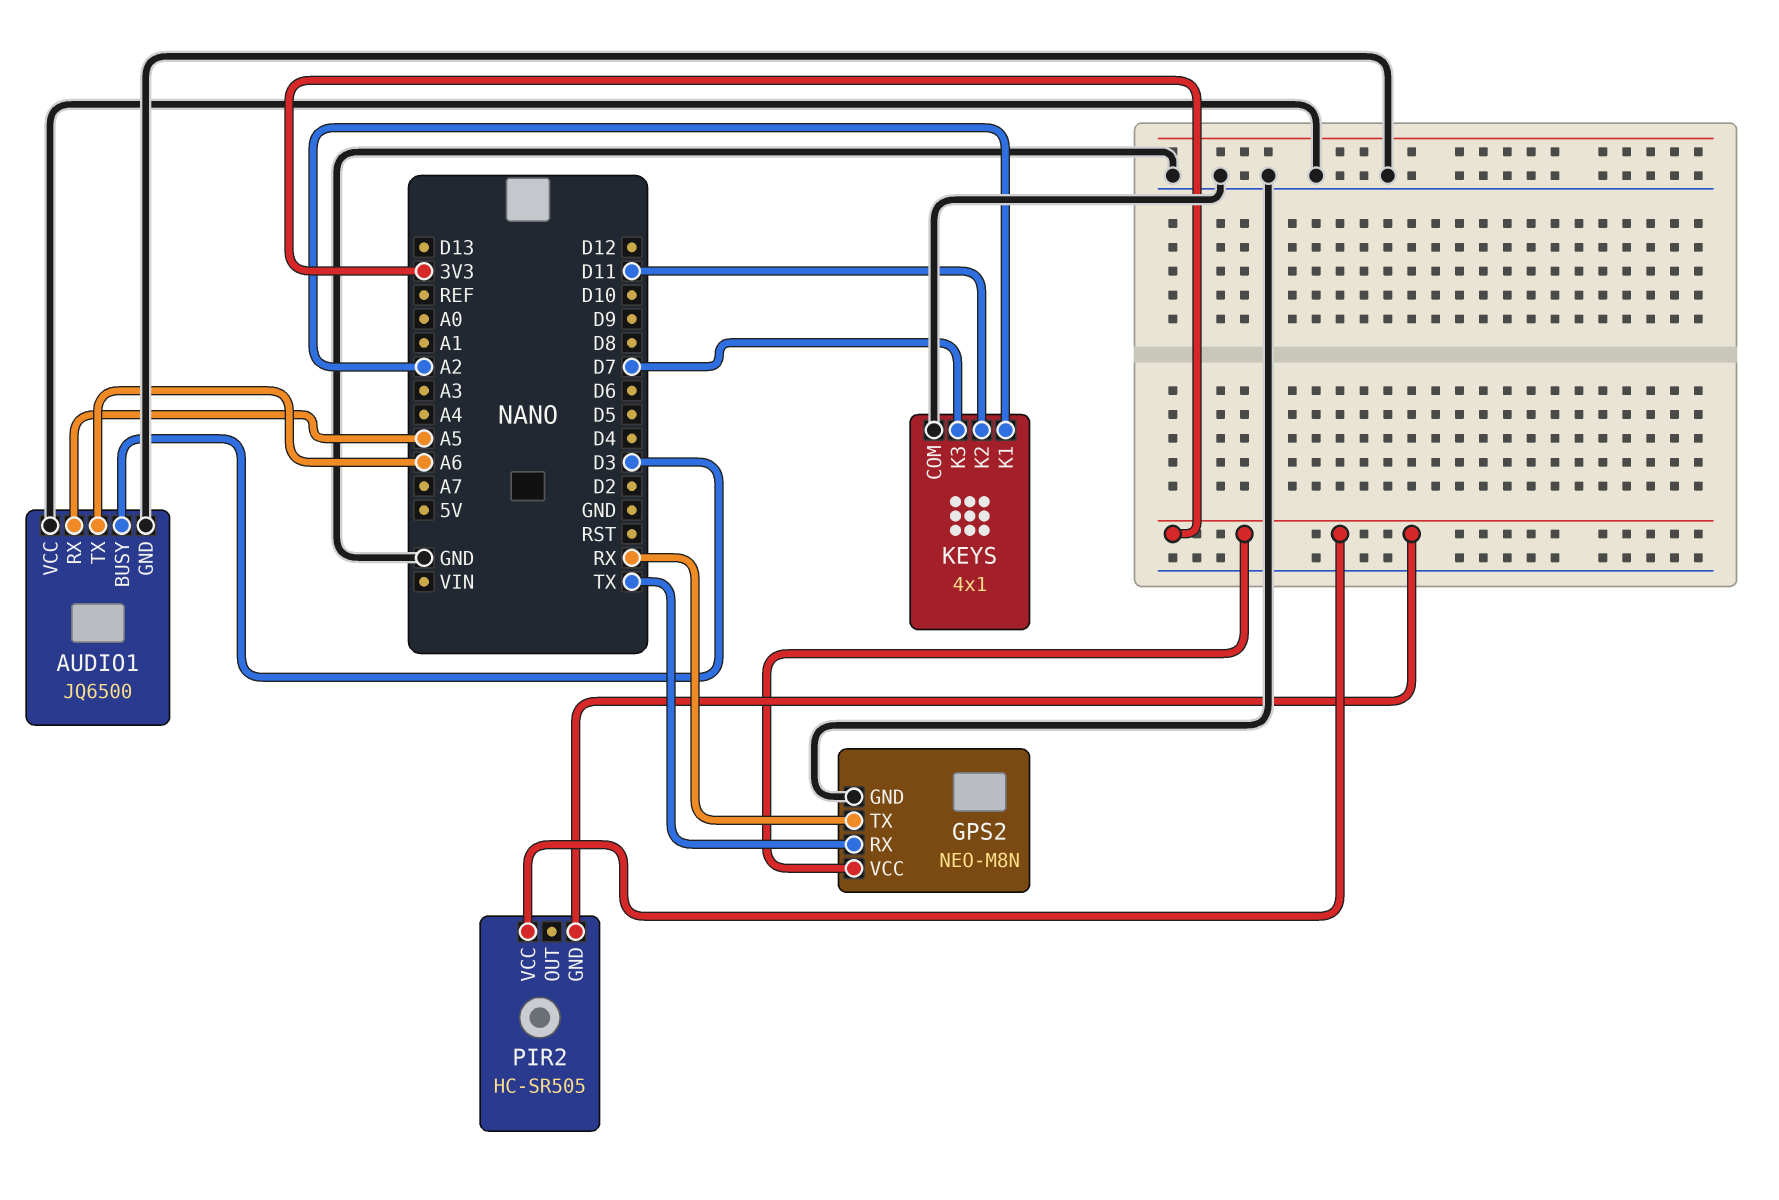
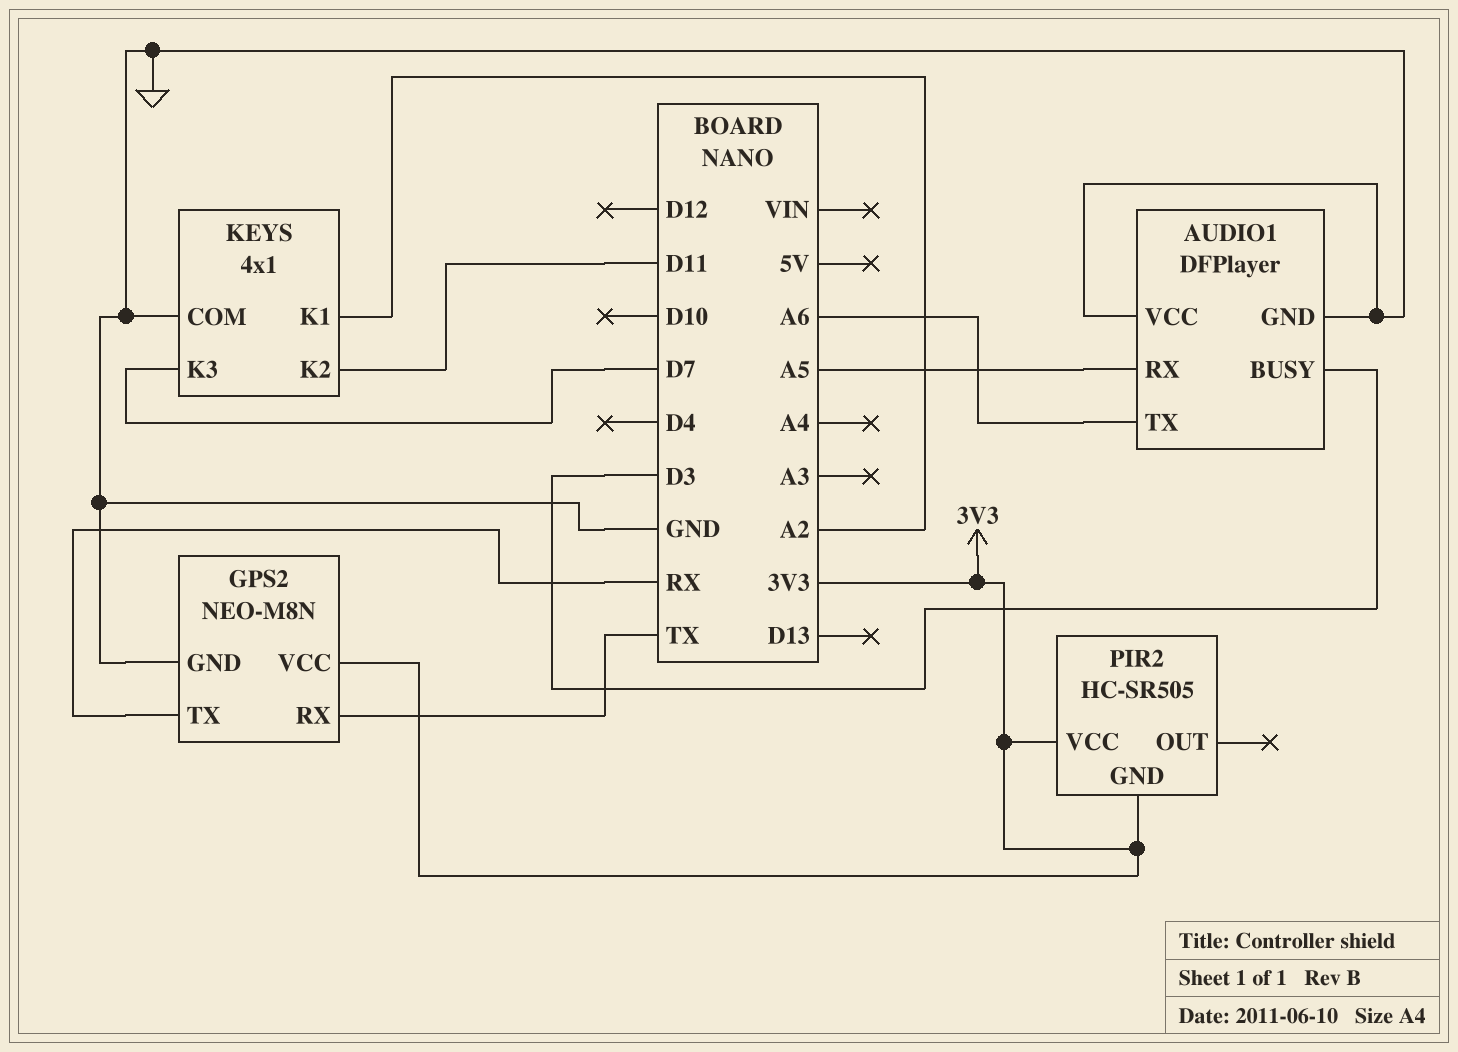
AUDIO1: JQ6500 -> DFPlayer

